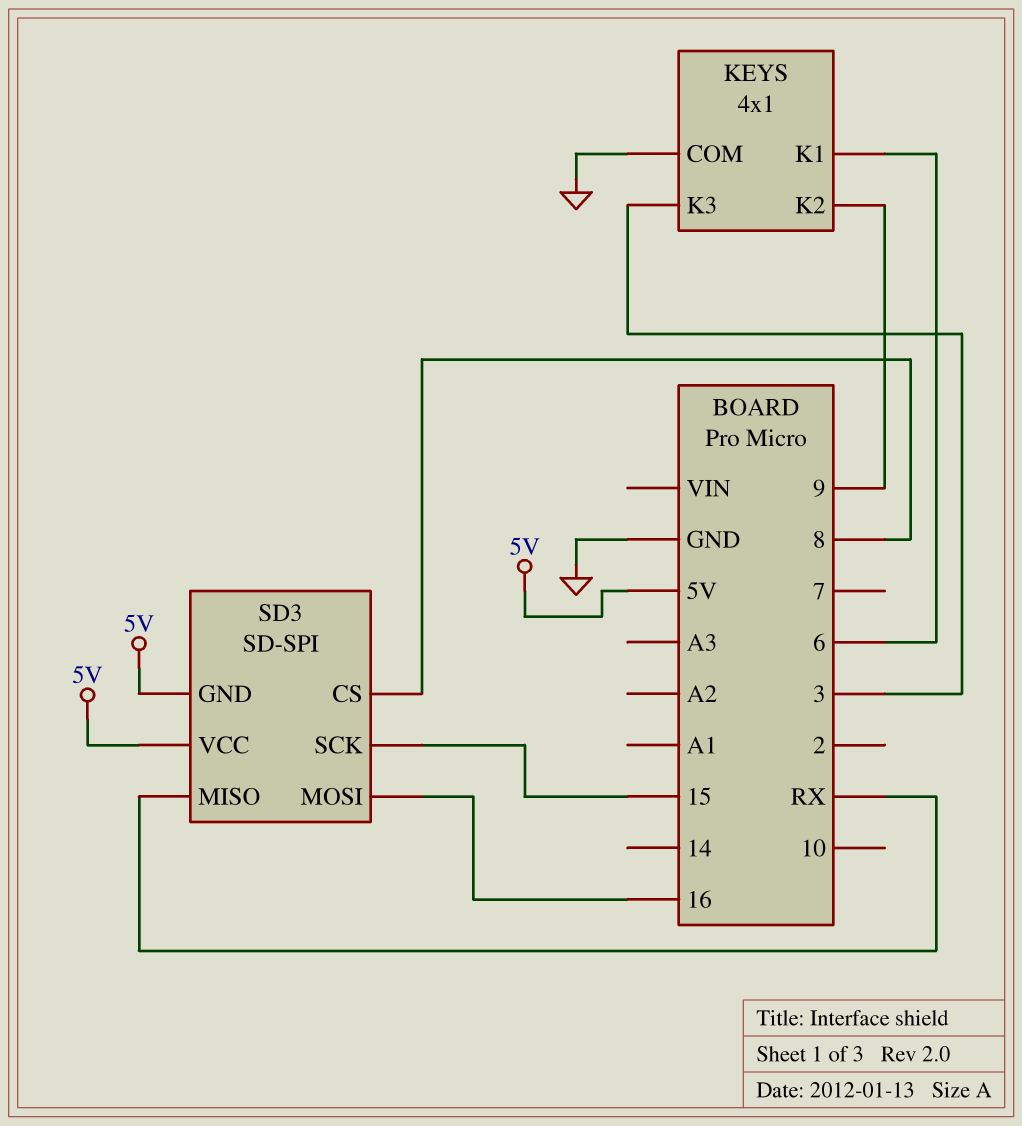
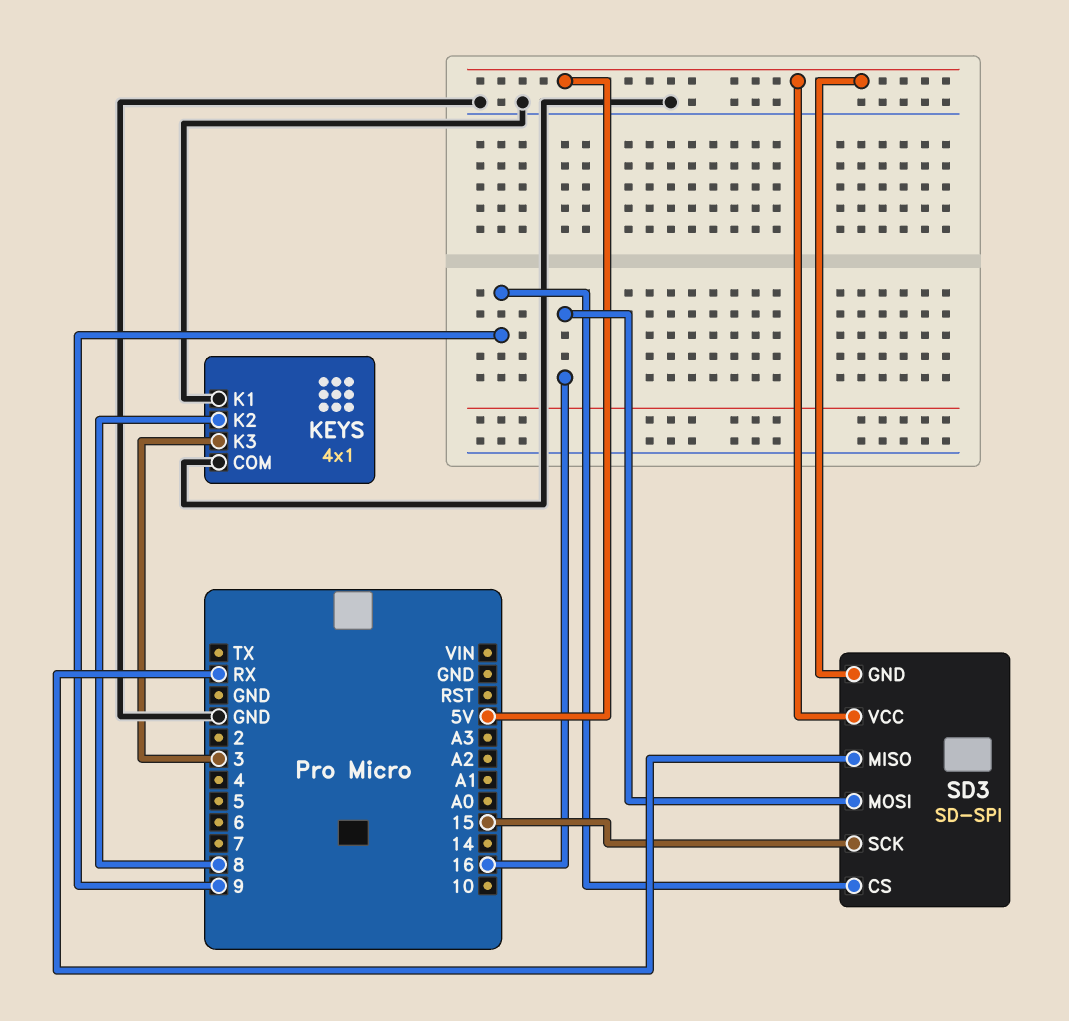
KEYS pin K1: 6 -> GND
KEYS pin K2: 9 -> 8
SD3 pin CS: 8 -> 9

